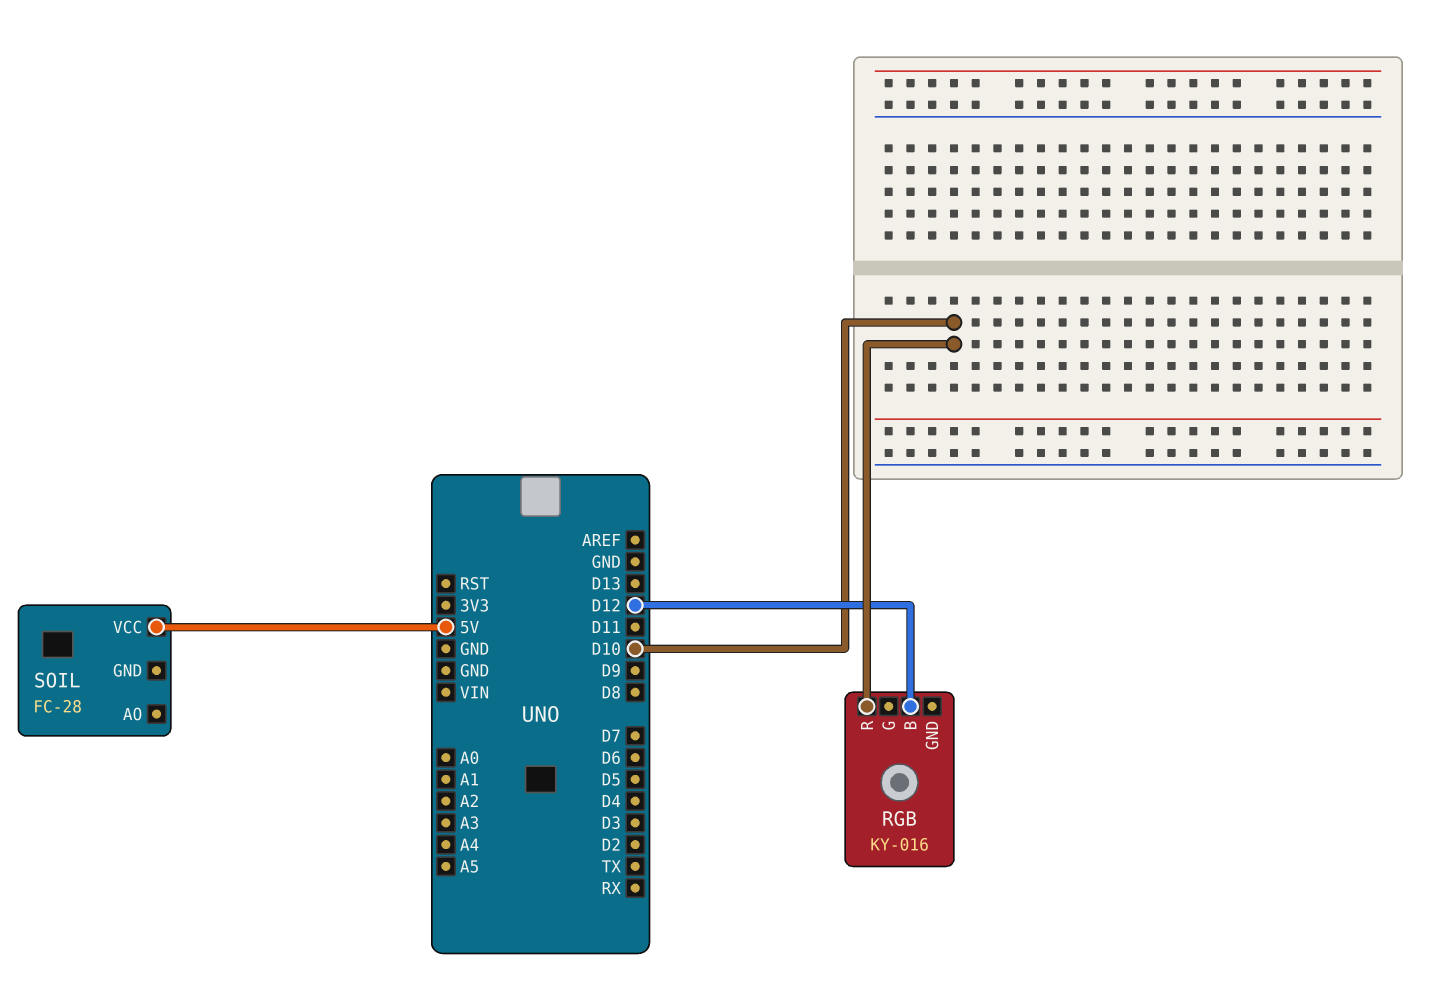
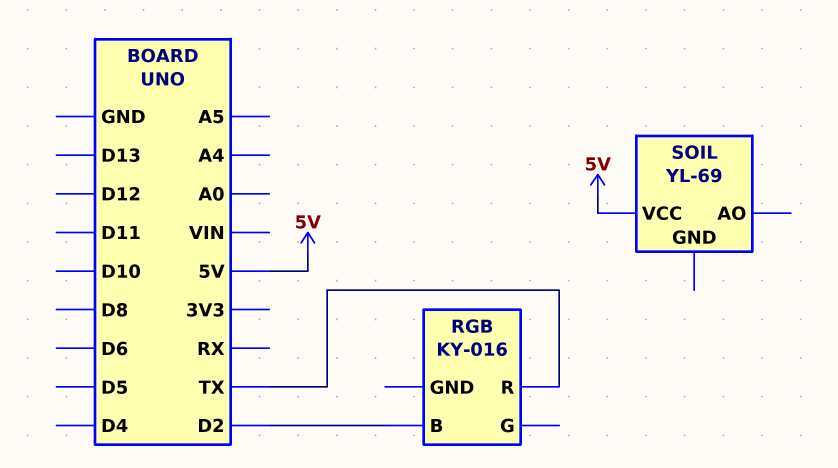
RGB pin B: D12 -> D2
RGB pin R: D10 -> TX
SOIL: FC-28 -> YL-69

